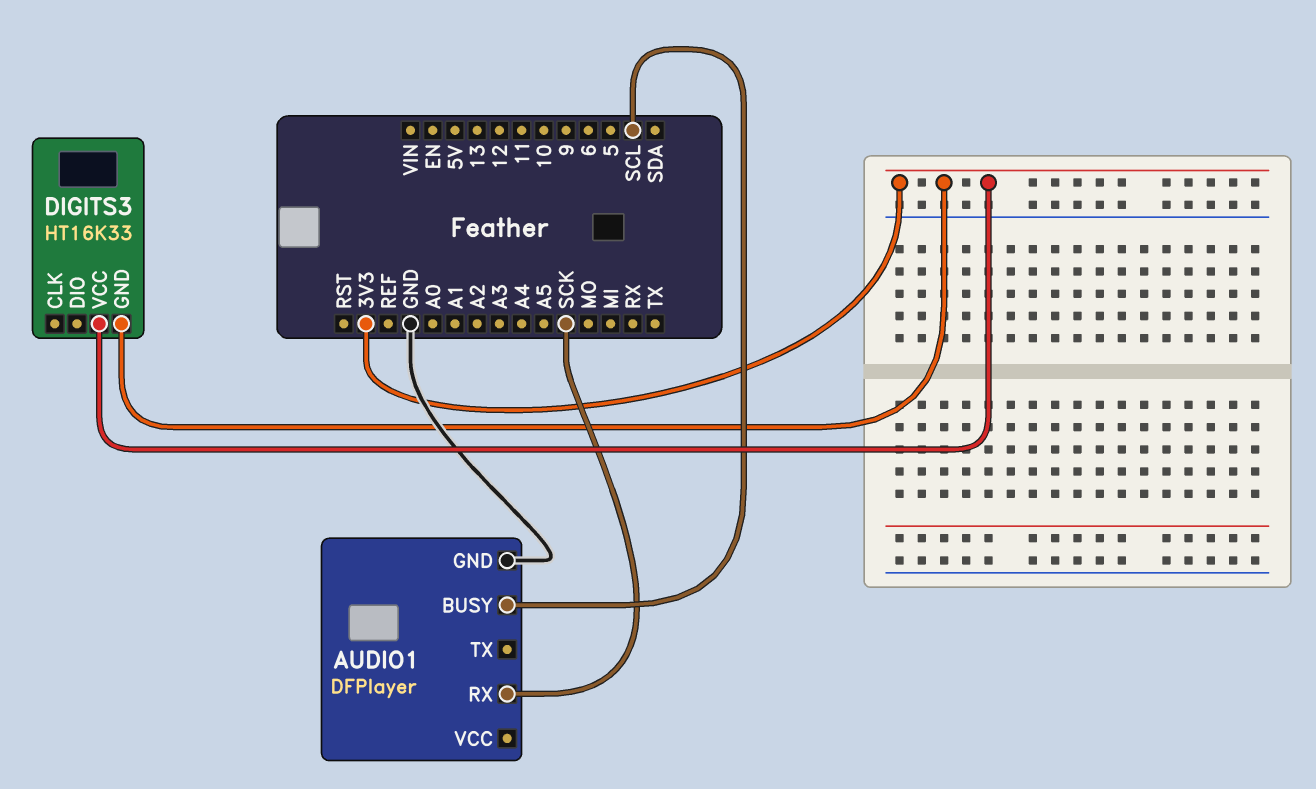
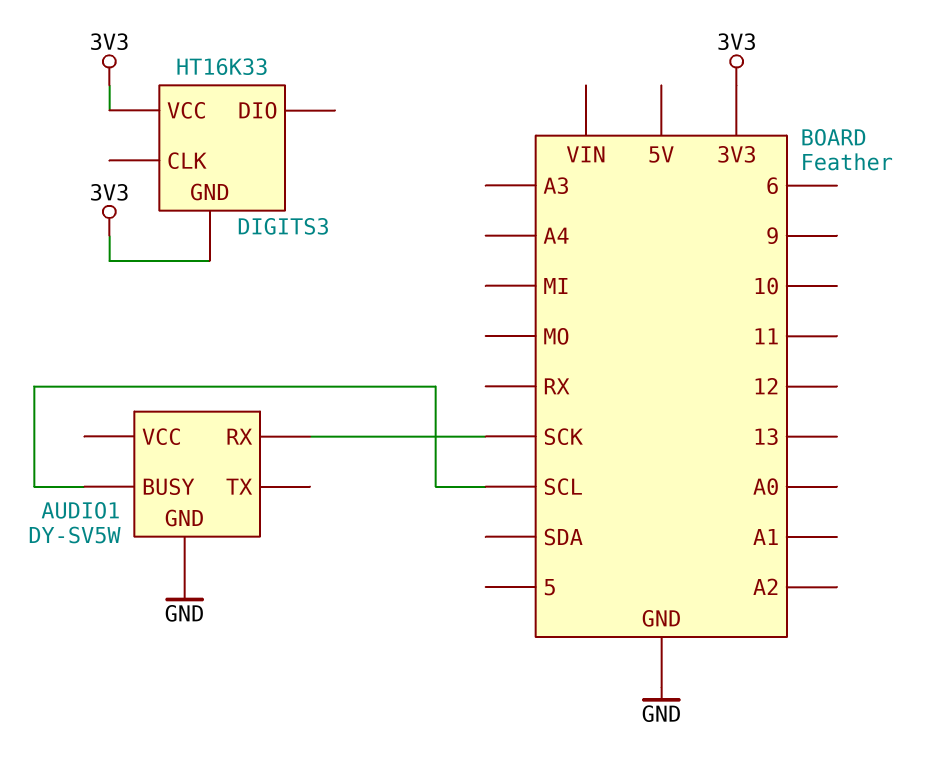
AUDIO1: DFPlayer -> DY-SV5W

